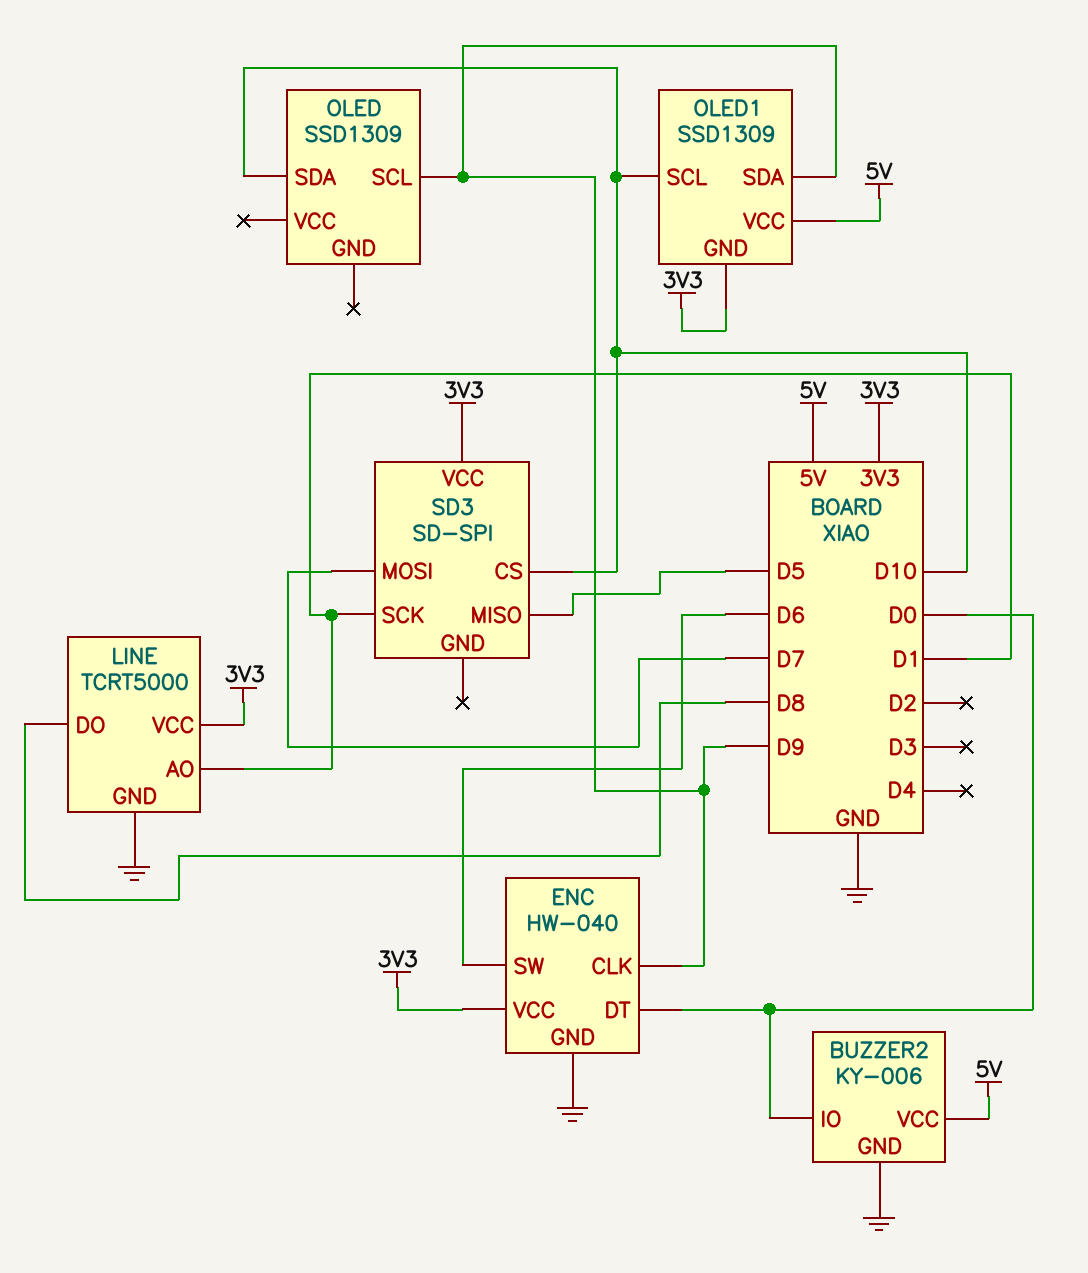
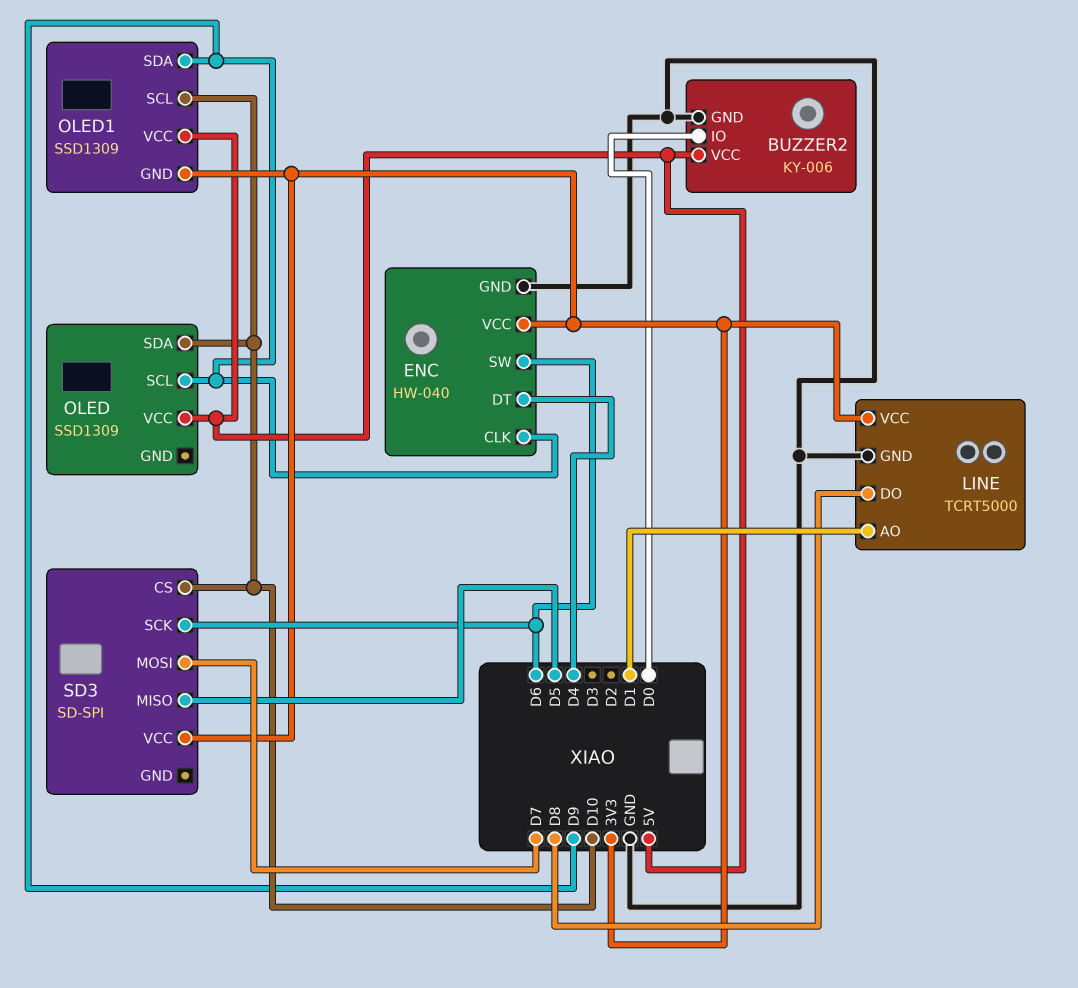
ENC pin DT: D0 -> D4
OLED pin VCC: none -> 5V
SD3 pin SCK: D1 -> D6

